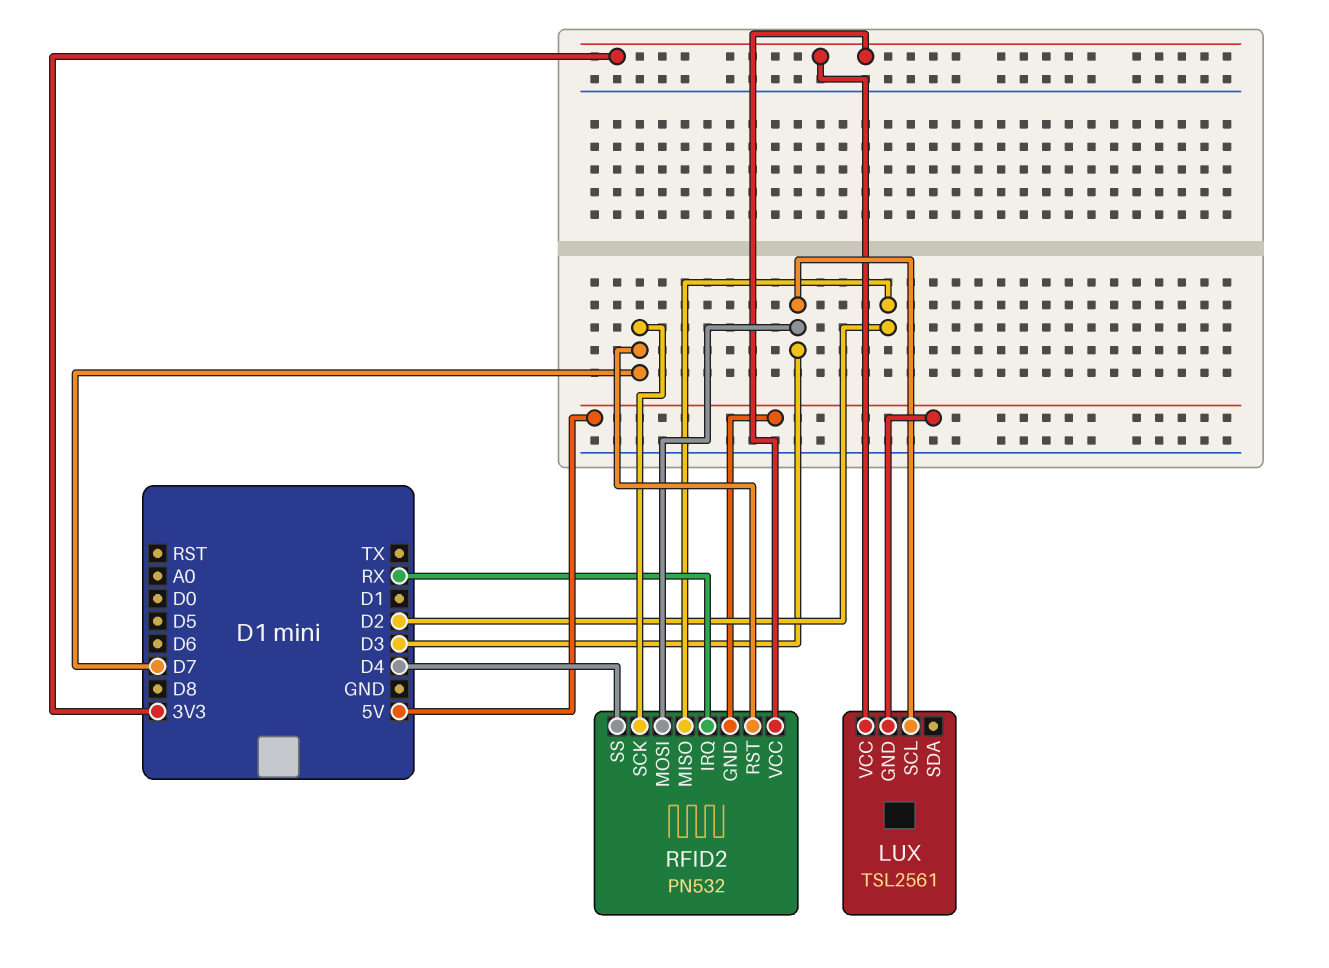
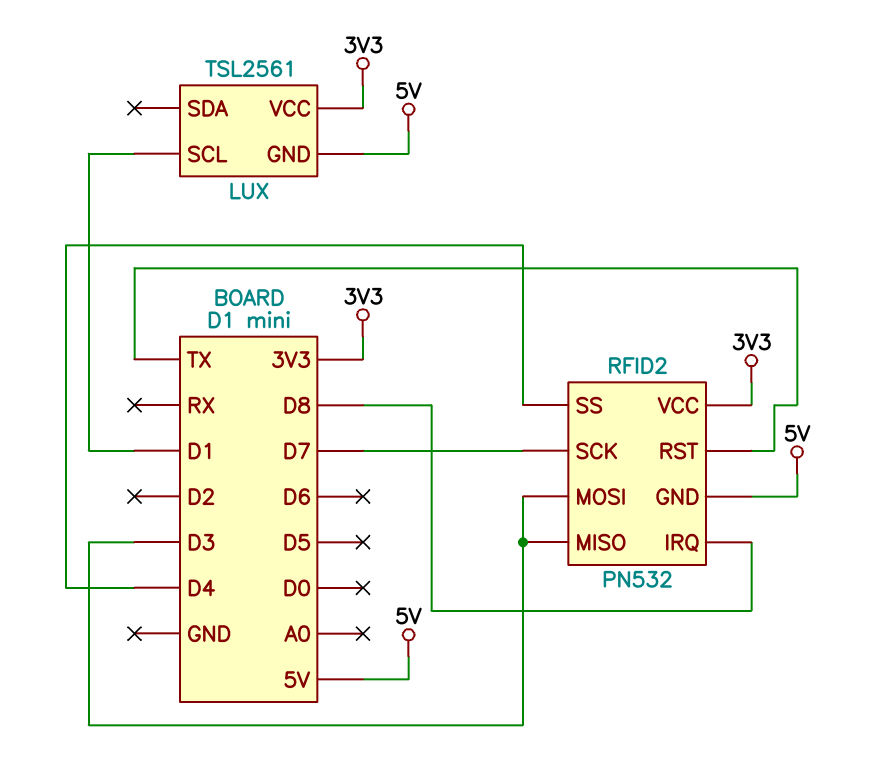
LUX pin SCL: D3 -> D1
RFID2 pin IRQ: RX -> D8
RFID2 pin MISO: D2 -> D3
RFID2 pin RST: D7 -> TX

